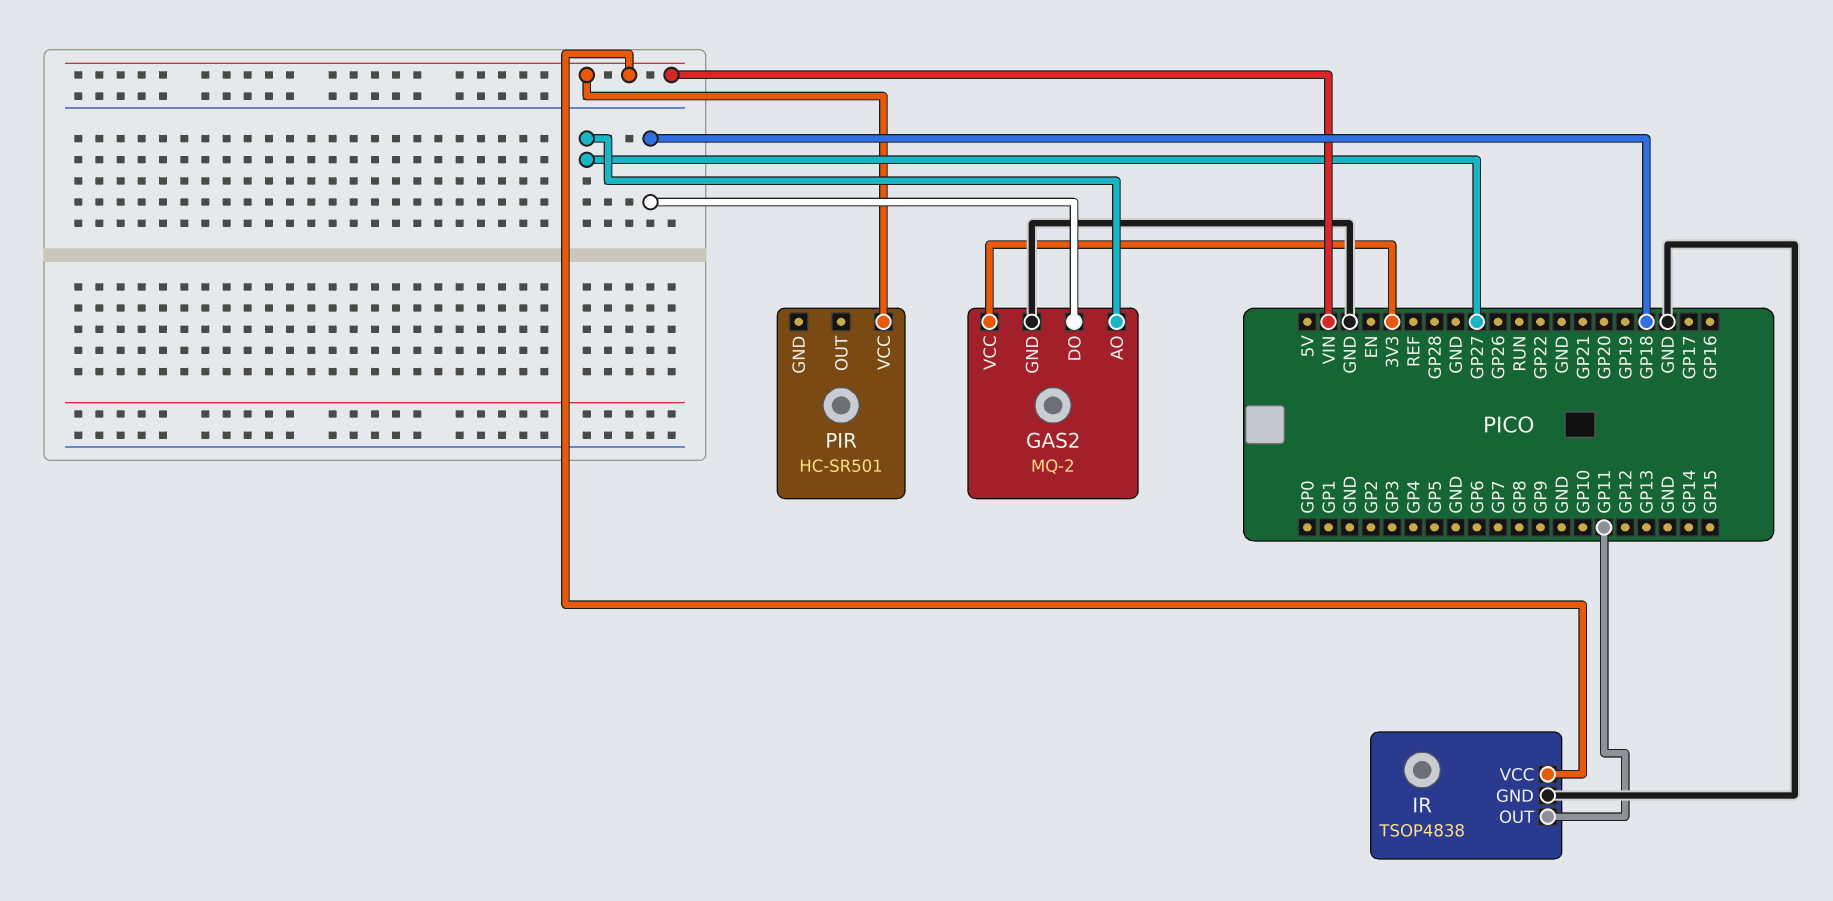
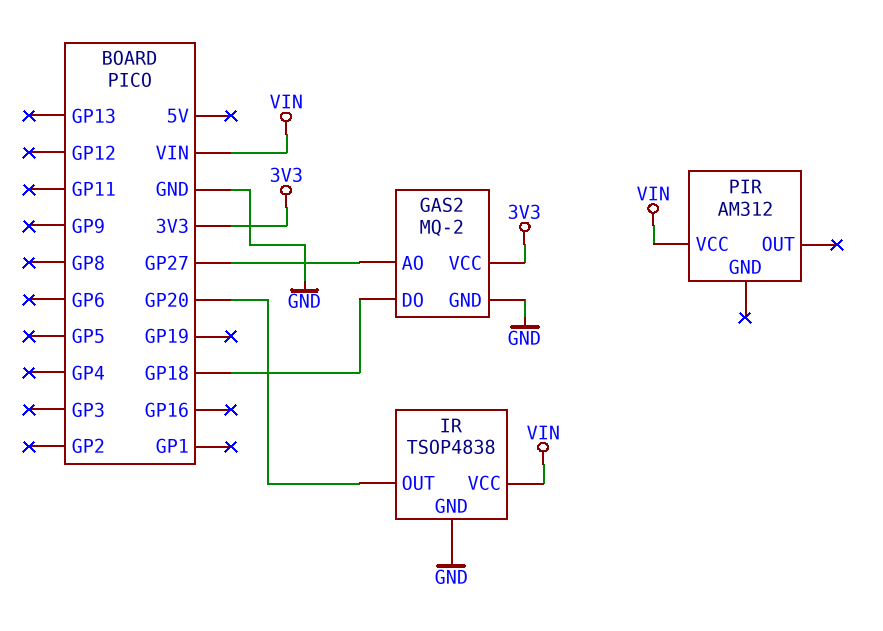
IR pin OUT: GP11 -> GP20
PIR: HC-SR501 -> AM312

